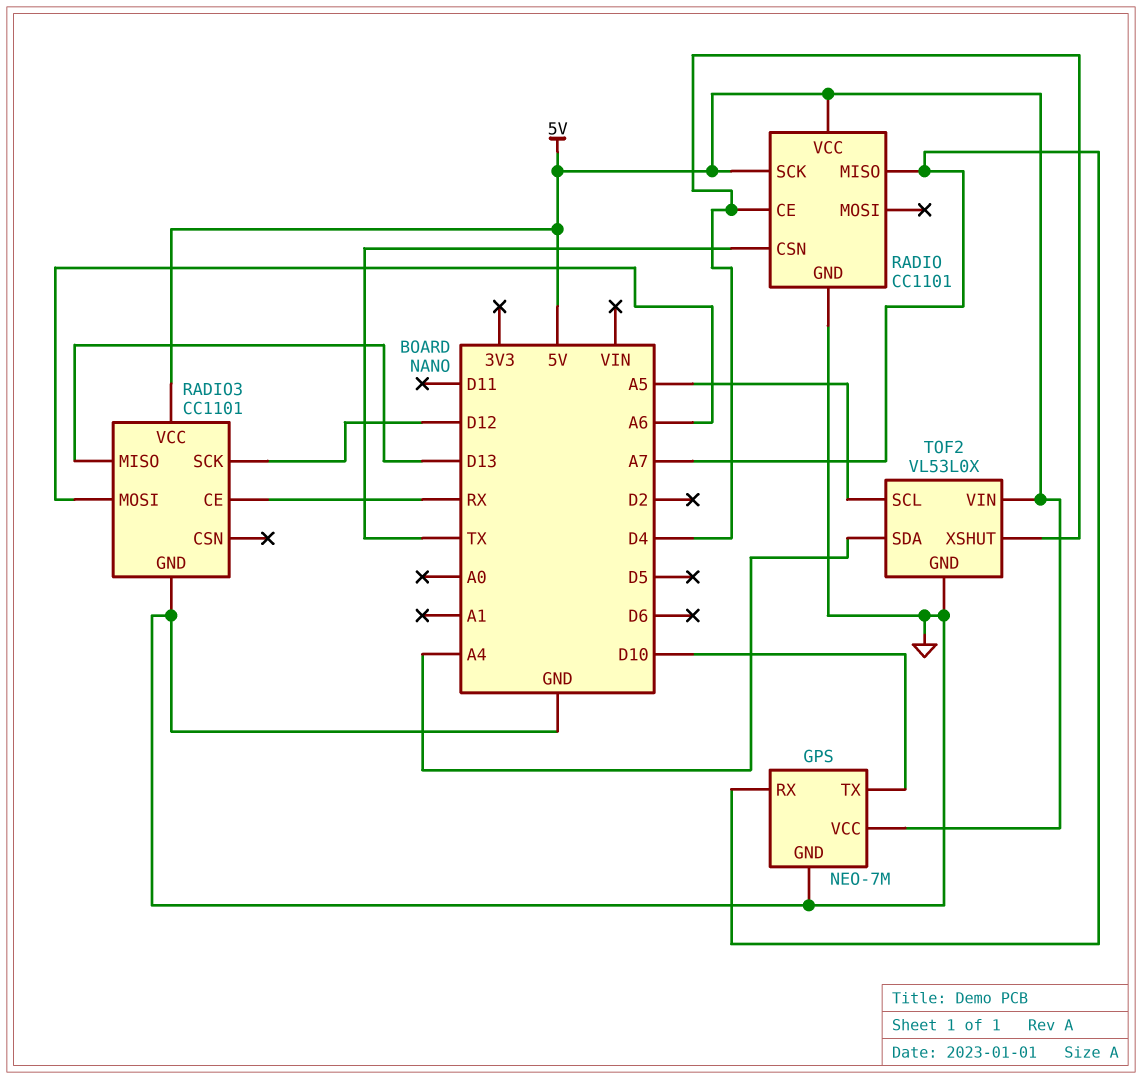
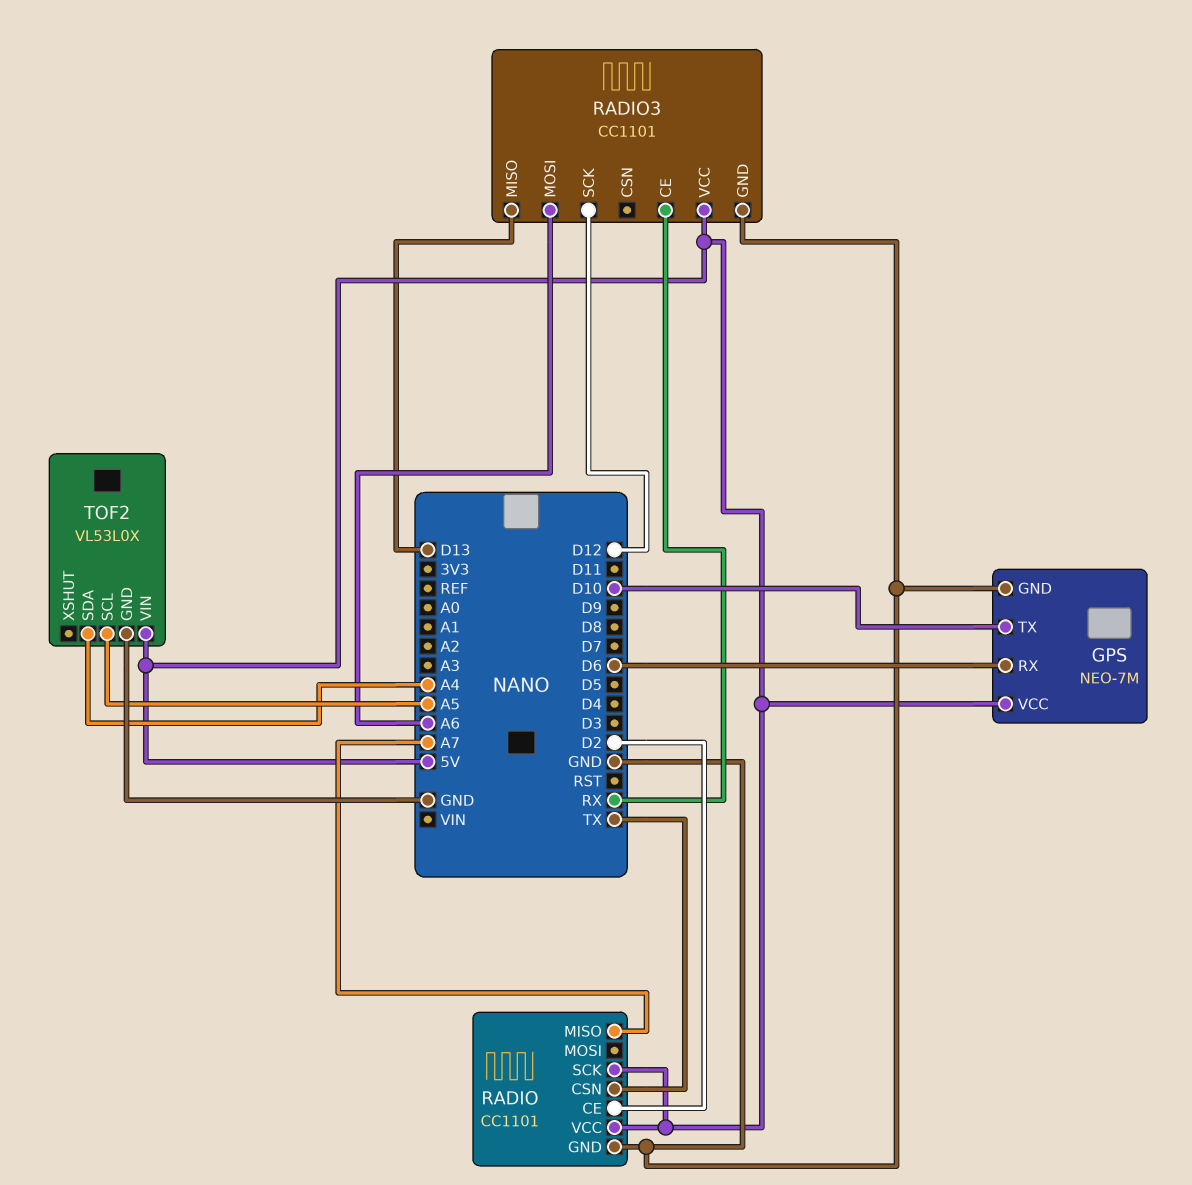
GPS pin RX: A7 -> D6
RADIO pin CE: D4 -> D2
TOF2 pin XSHUT: D4 -> none

